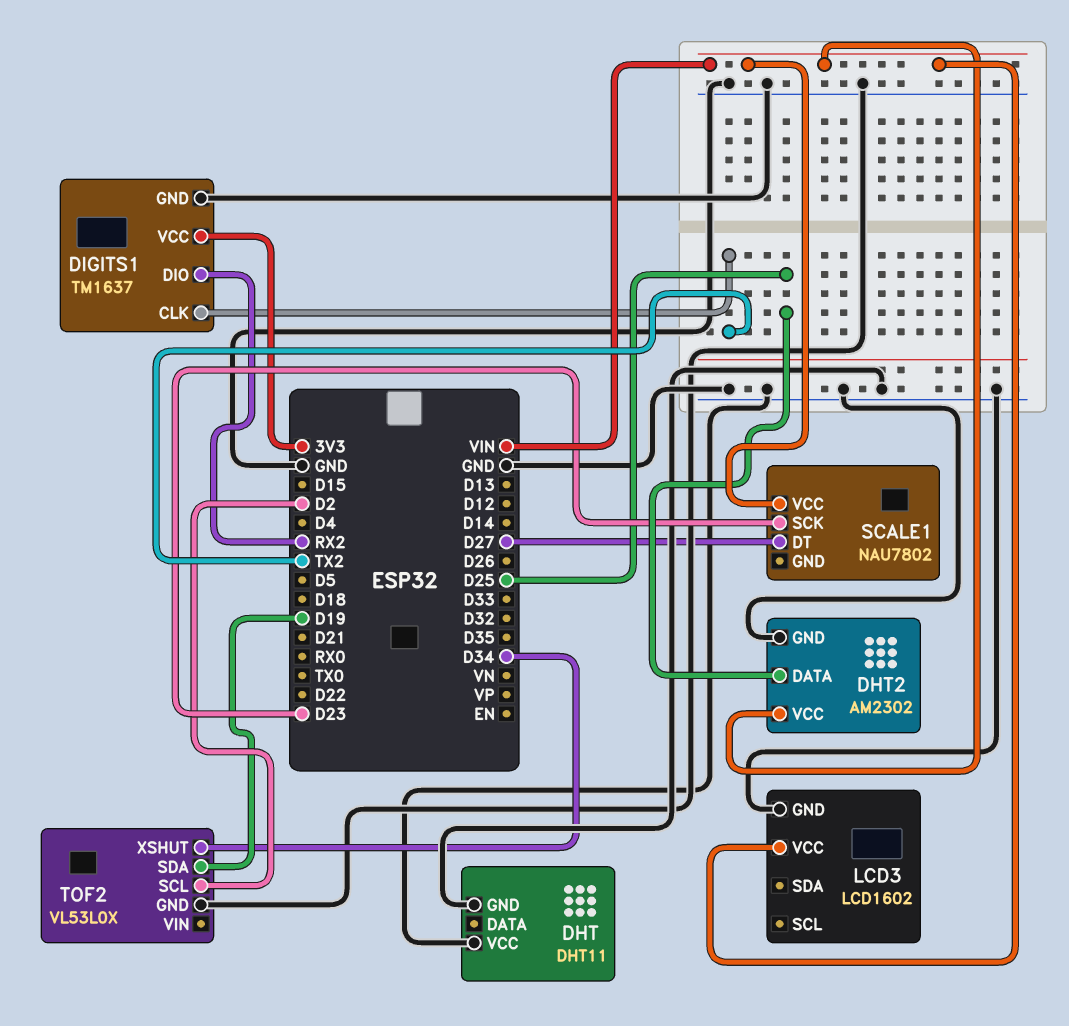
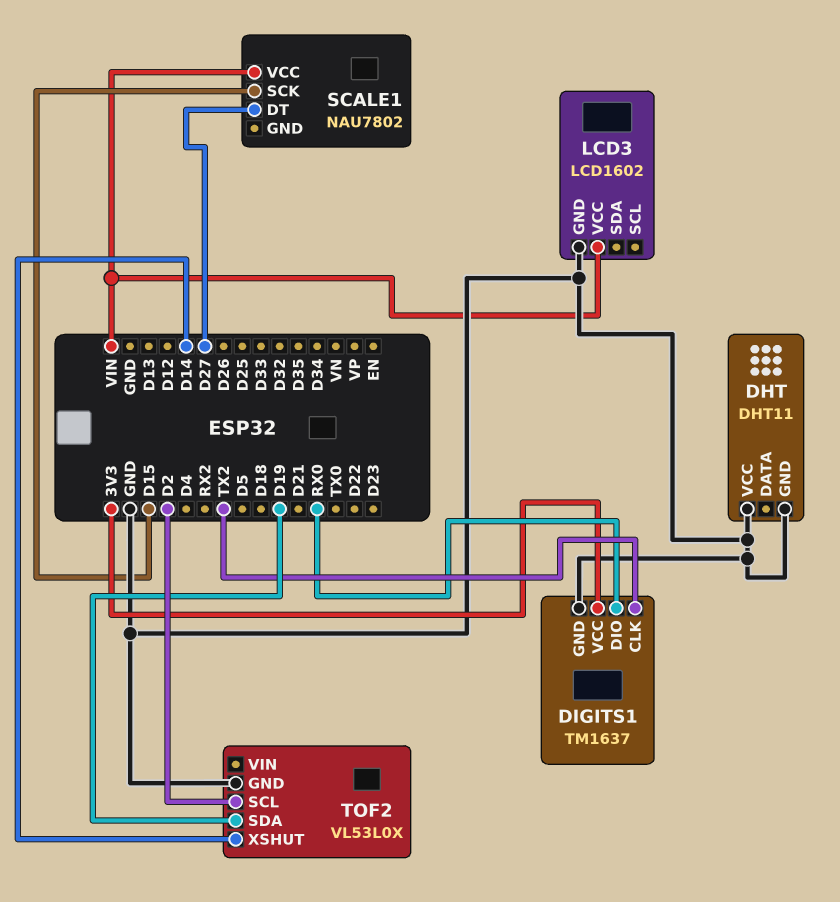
DHT2: AM2302 -> none
DHT2 pin DATA: D25 -> none
DHT2 pin GND: GND -> none
DHT2 pin VCC: VIN -> none
DIGITS1 pin DIO: RX2 -> RX0
SCALE1 pin SCK: D23 -> D15
TOF2 pin XSHUT: D34 -> D14

